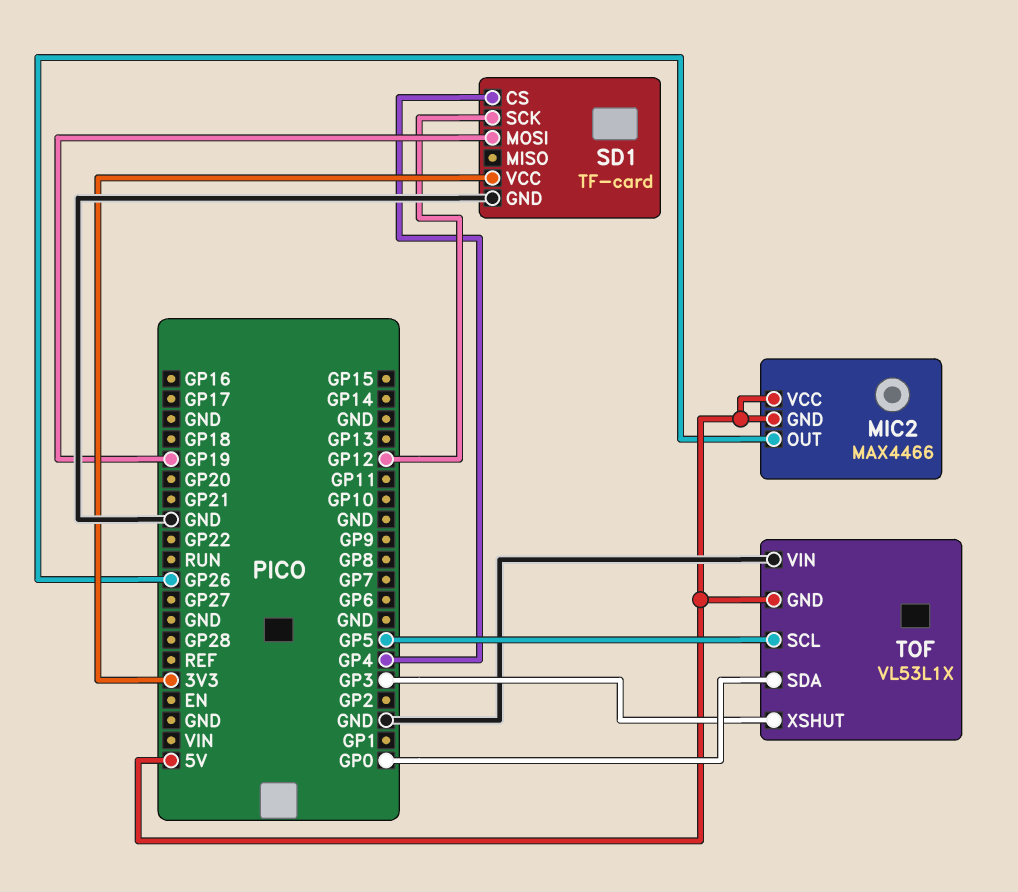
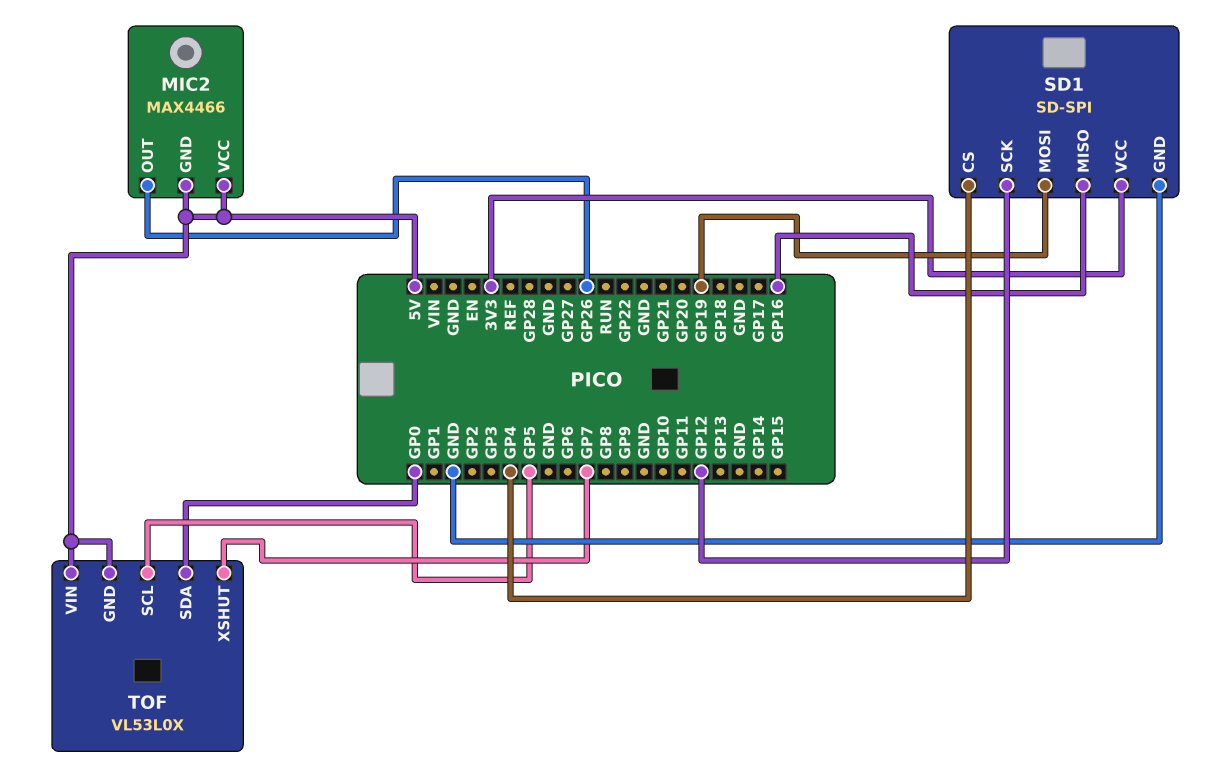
SD1: TF-card -> SD-SPI
SD1 pin MISO: none -> GP16
TOF: VL53L1X -> VL53L0X
TOF pin VIN: GND -> 5V
TOF pin XSHUT: GP3 -> GP7

